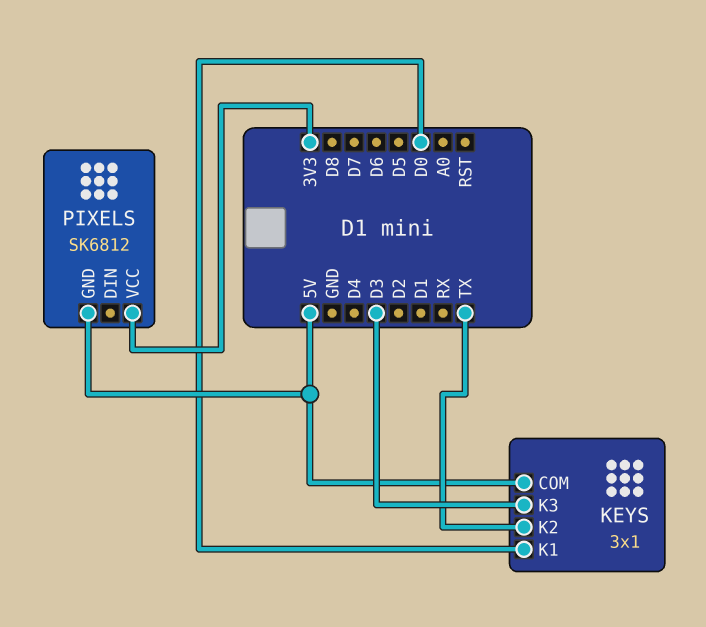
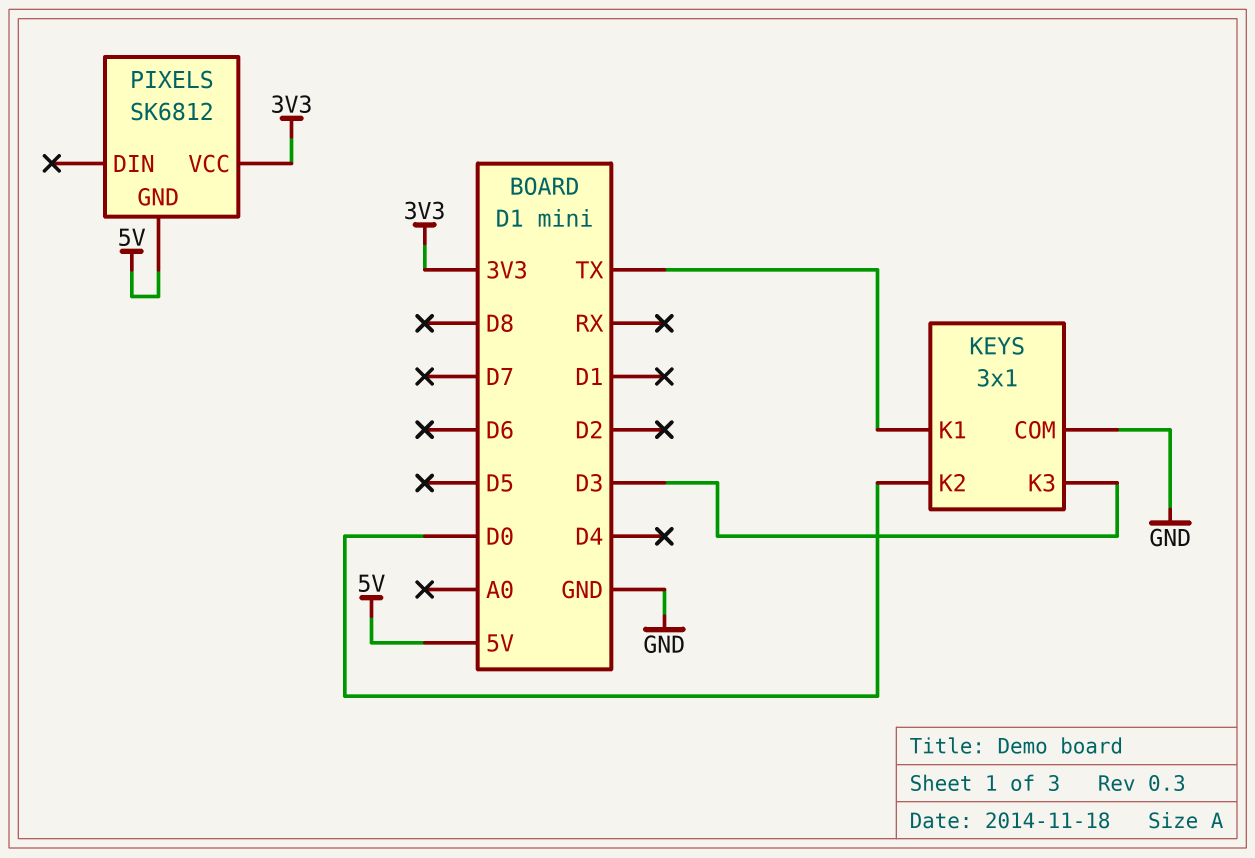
KEYS pin COM: 5V -> GND
KEYS pin K1: D0 -> TX
KEYS pin K2: TX -> D0

